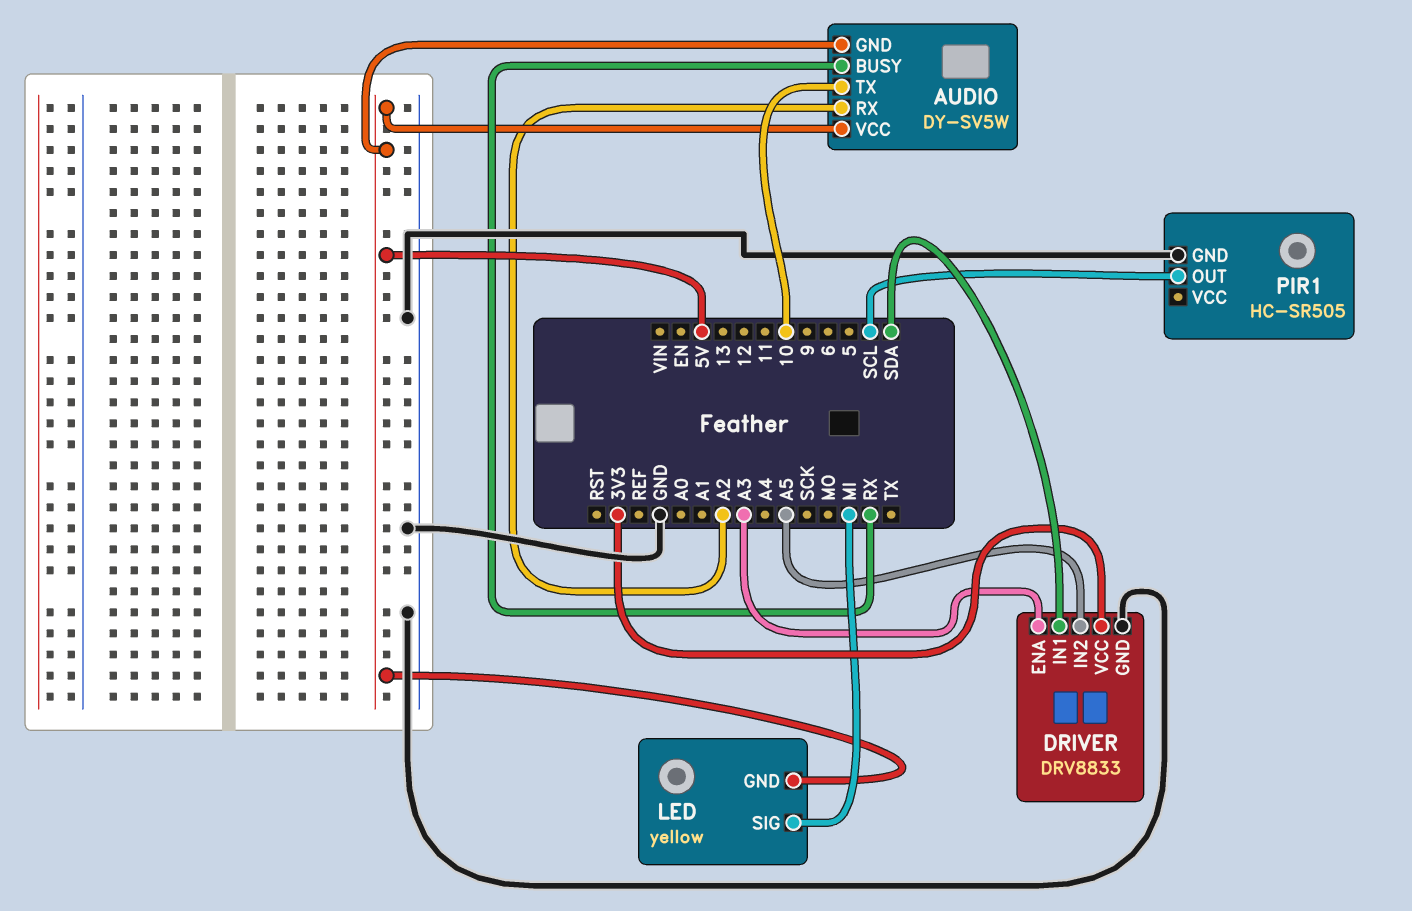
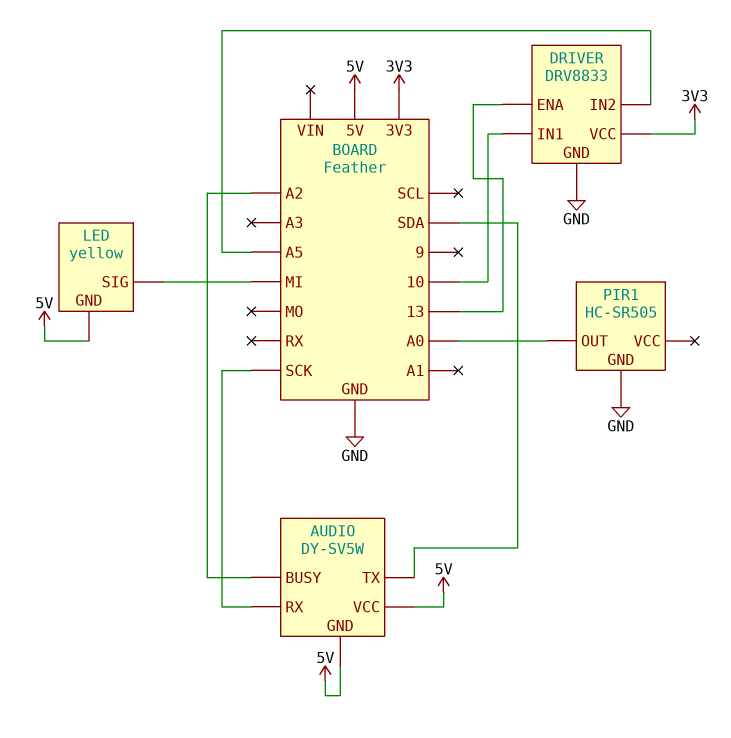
AUDIO pin BUSY: RX -> A2
AUDIO pin RX: A2 -> SCK
AUDIO pin TX: 10 -> SDA
DRIVER pin ENA: A3 -> 13
DRIVER pin IN1: SDA -> 10
PIR1 pin OUT: SCL -> A0

